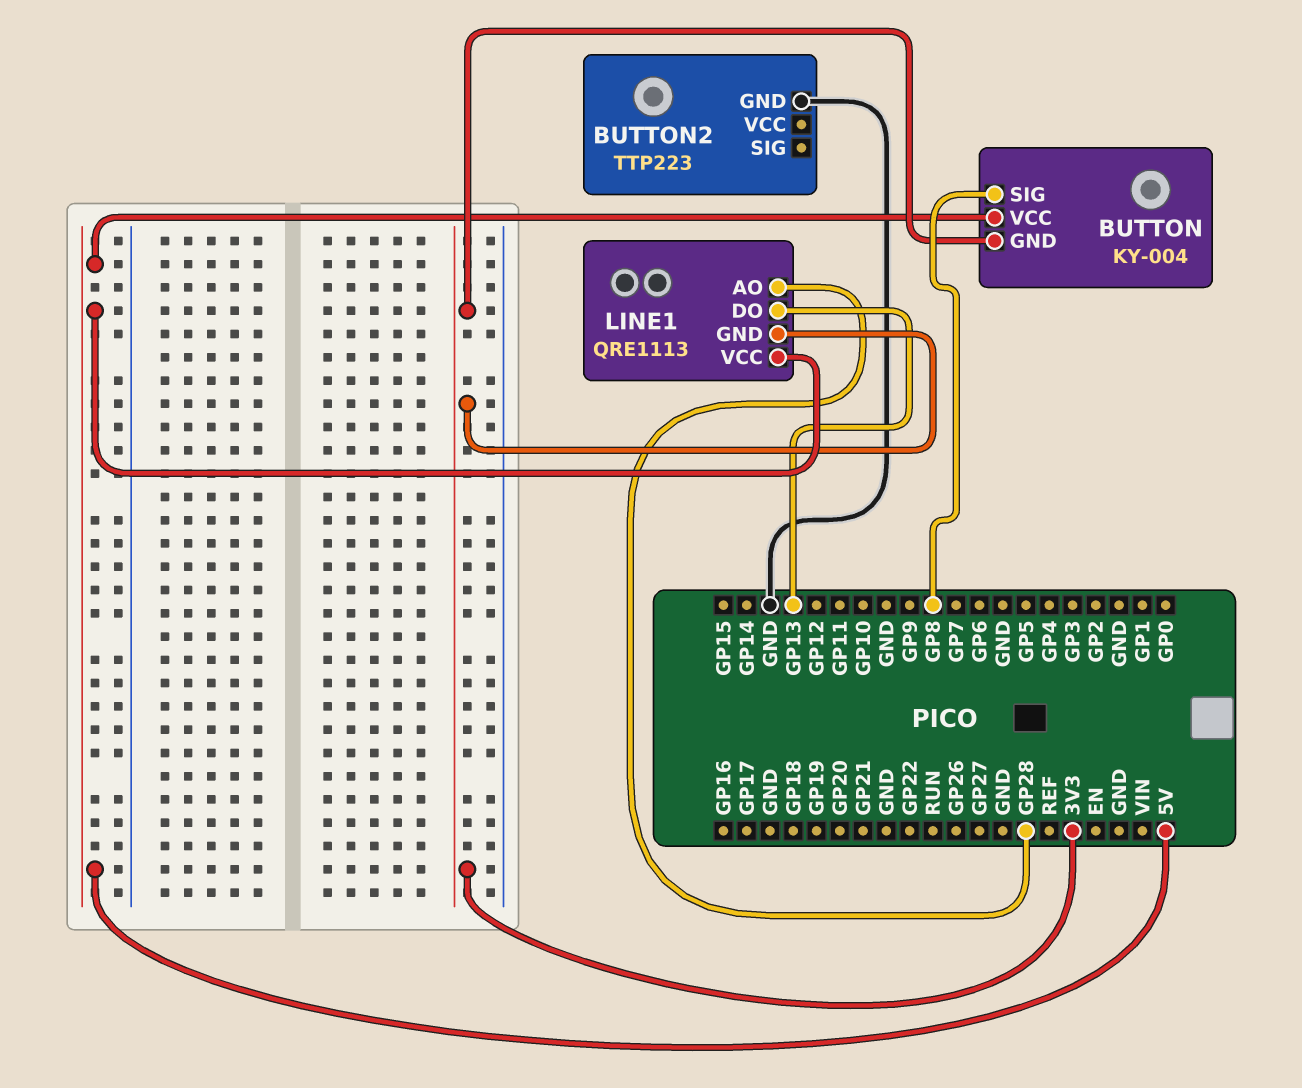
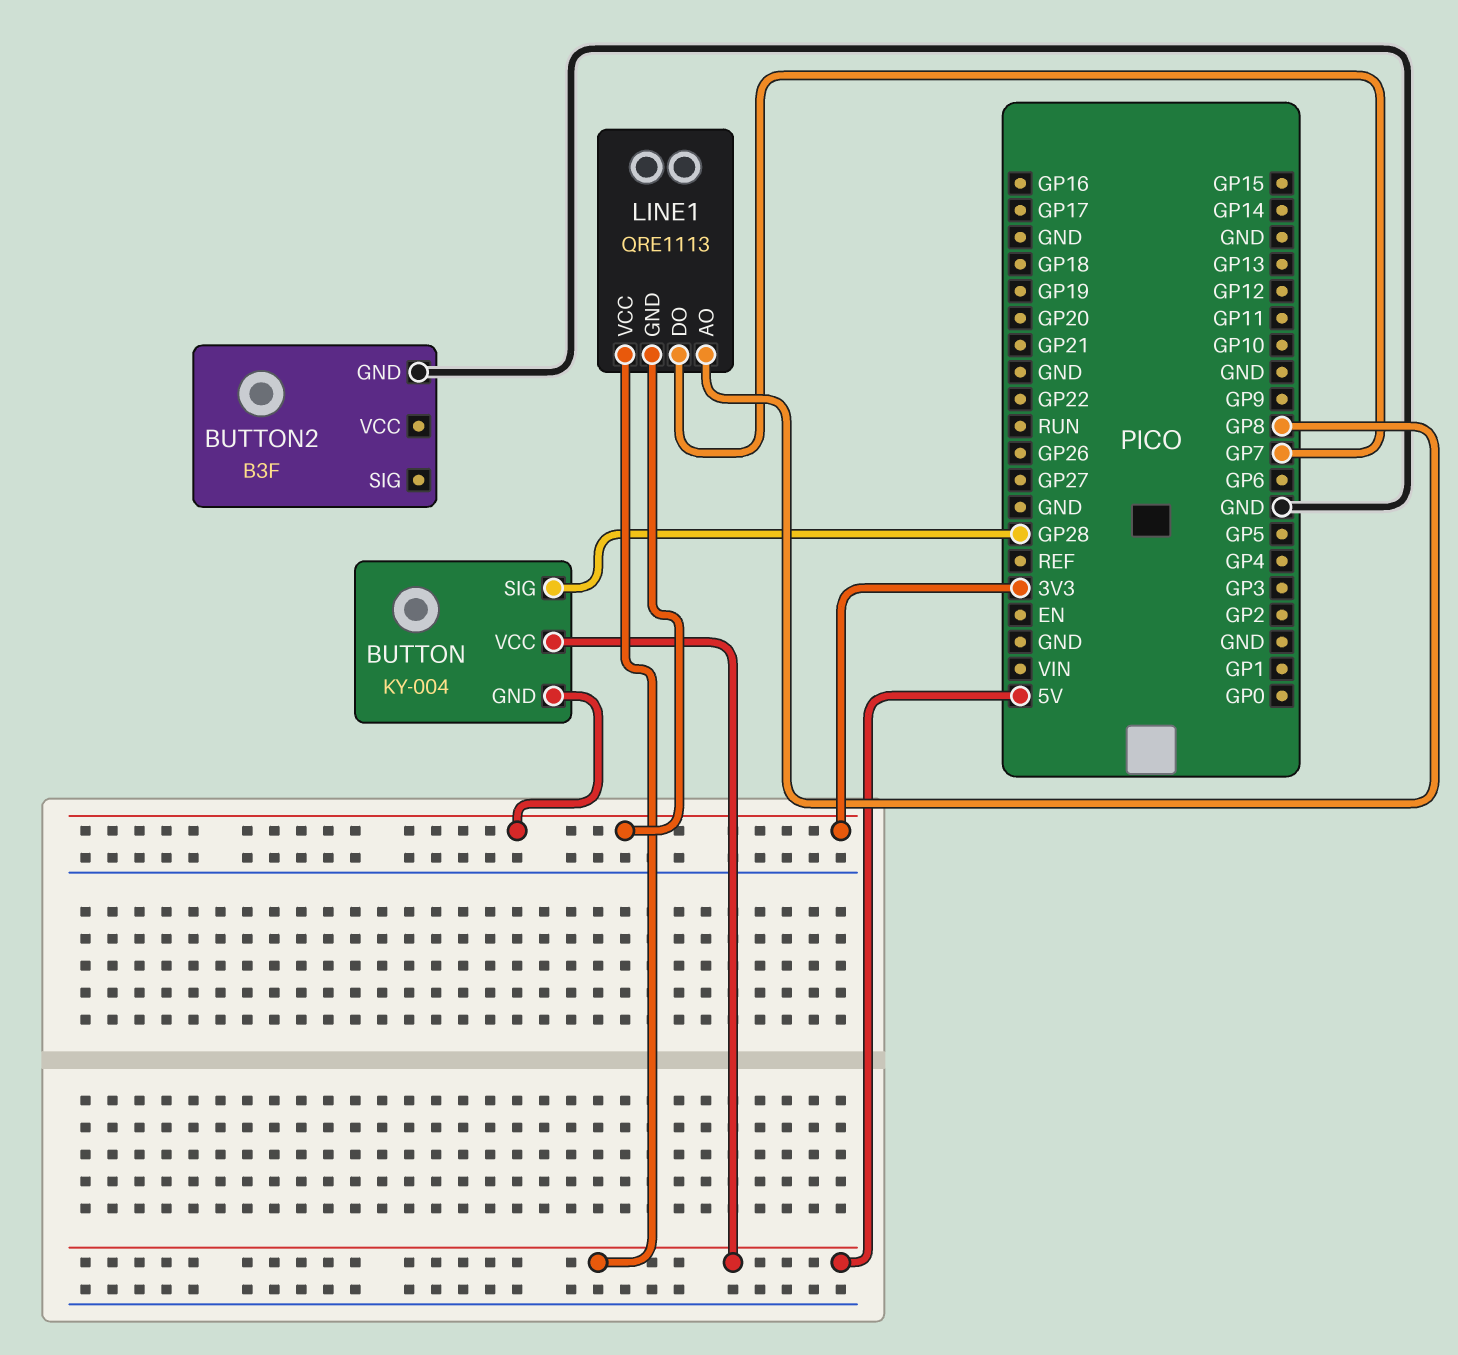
BUTTON pin SIG: GP8 -> GP28
BUTTON2: TTP223 -> B3F
LINE1 pin AO: GP28 -> GP8
LINE1 pin DO: GP13 -> GP7

